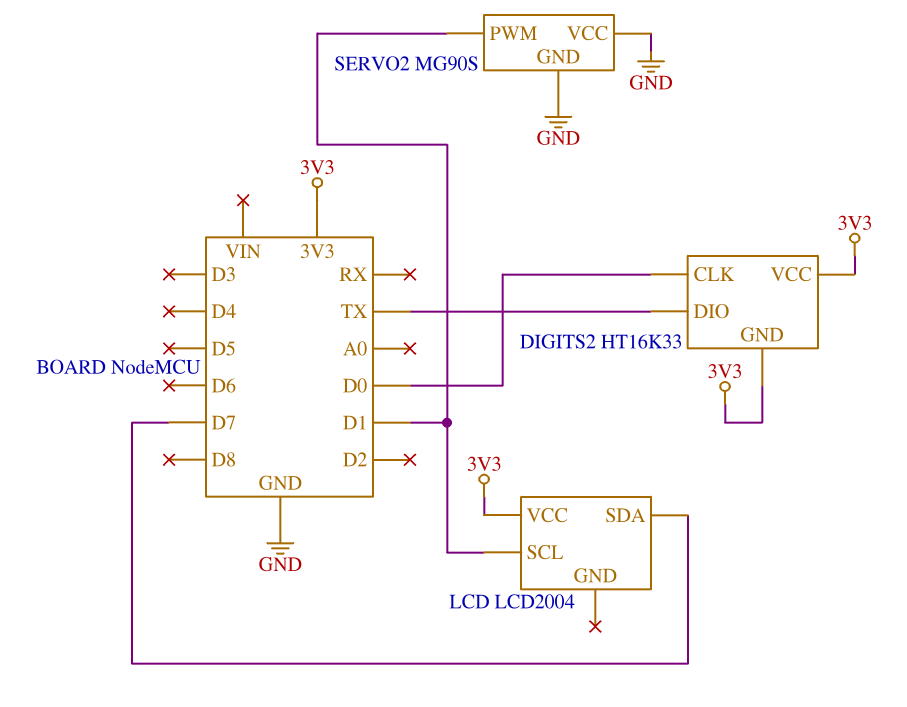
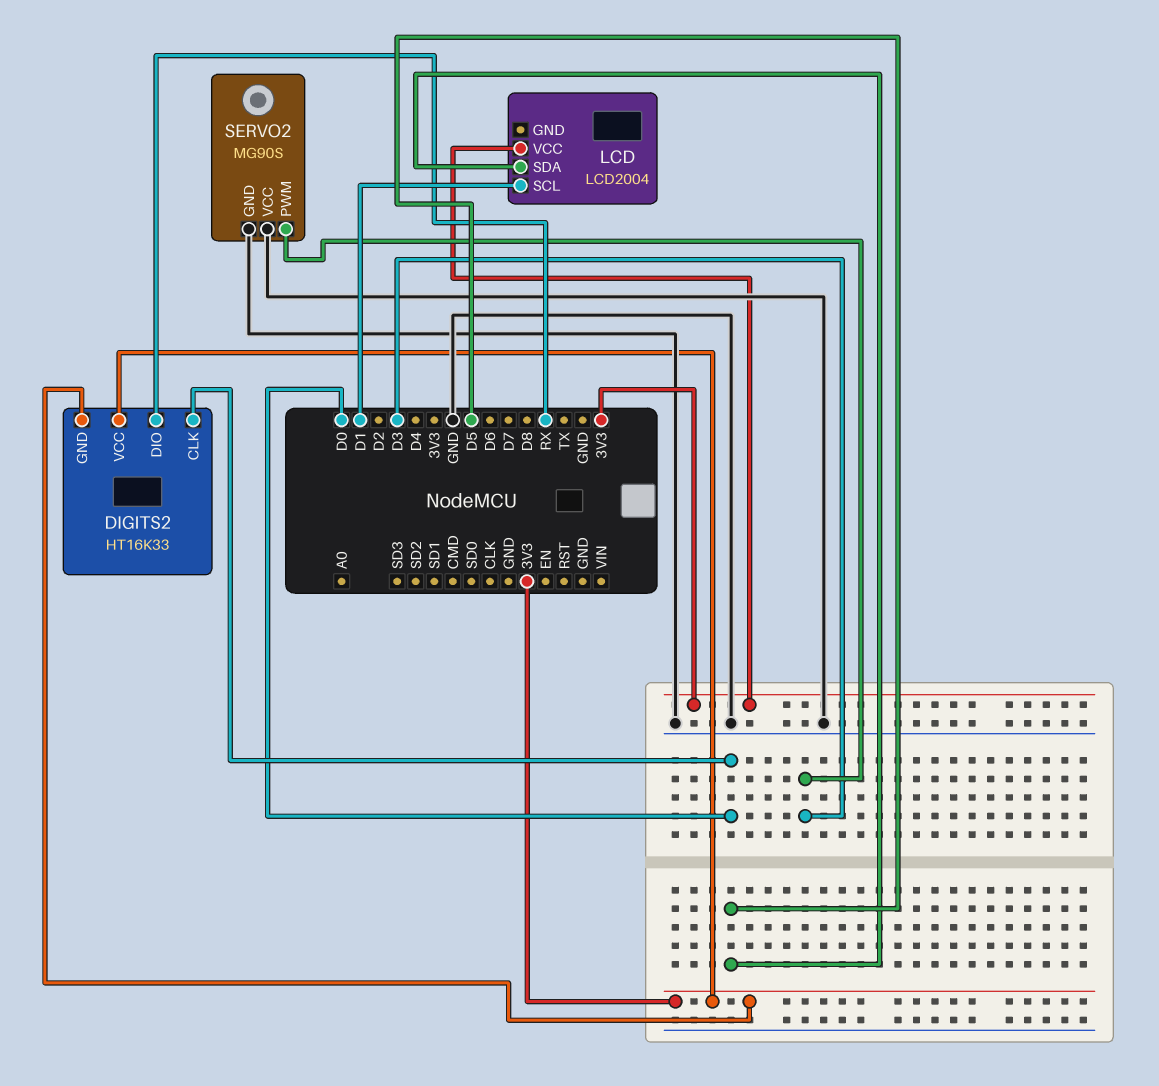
DIGITS2 pin DIO: TX -> RX
LCD pin SDA: D7 -> D5
SERVO2 pin PWM: D1 -> D3

